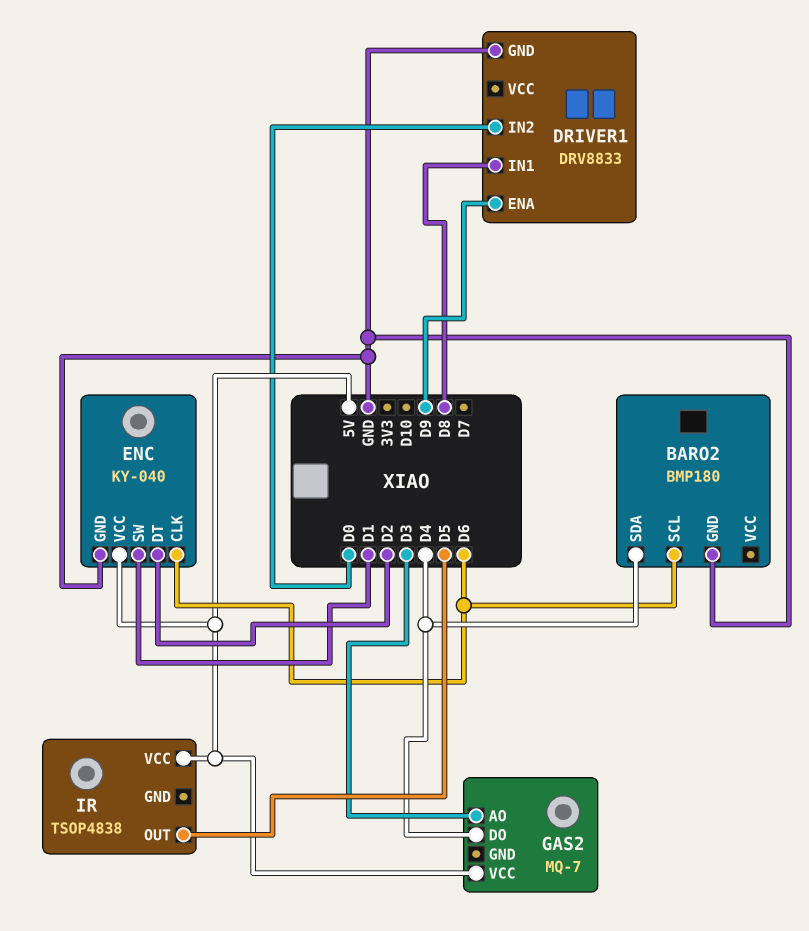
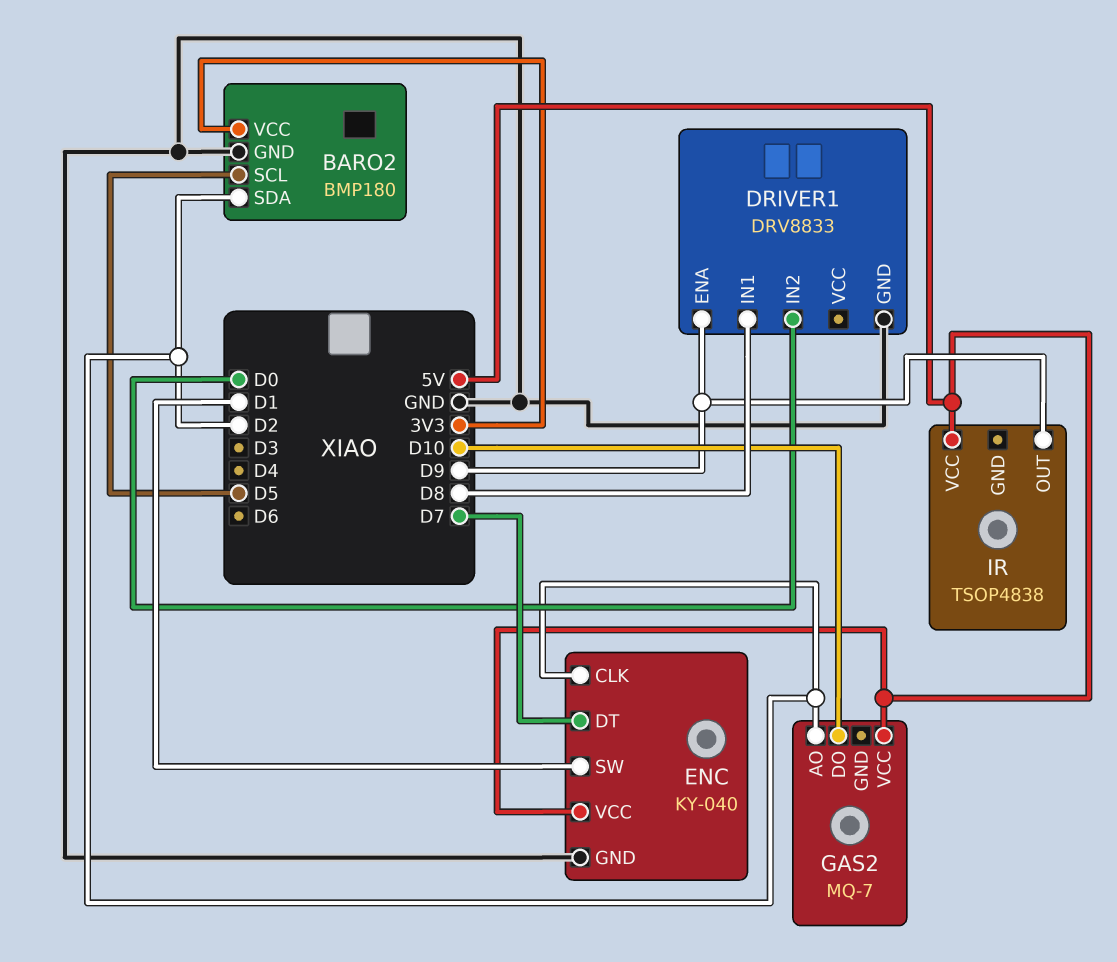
BARO2 pin SCL: D6 -> D5
BARO2 pin SDA: D4 -> D2
BARO2 pin VCC: none -> 3V3
ENC pin CLK: D6 -> D2
ENC pin DT: D2 -> D7
GAS2 pin AO: D3 -> D2
GAS2 pin DO: D4 -> D10
IR pin OUT: D5 -> D9

